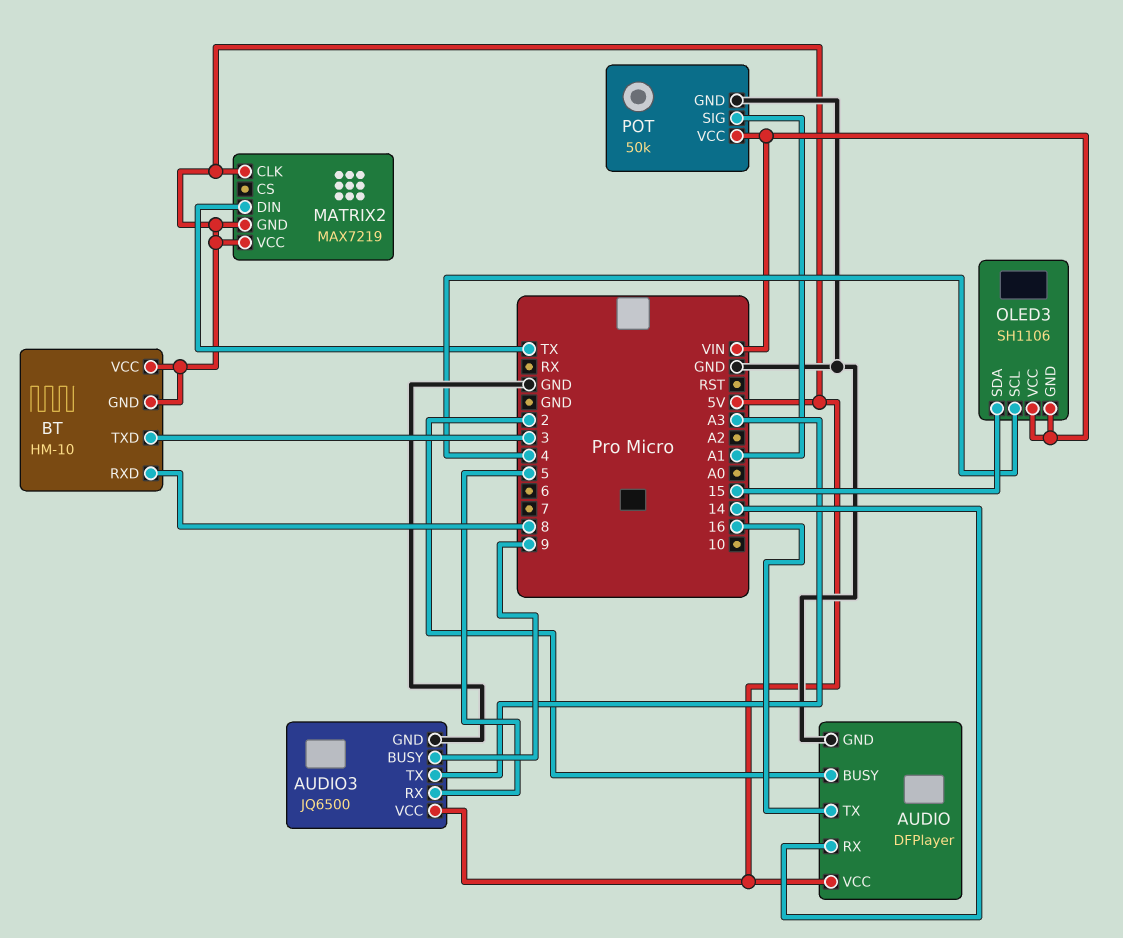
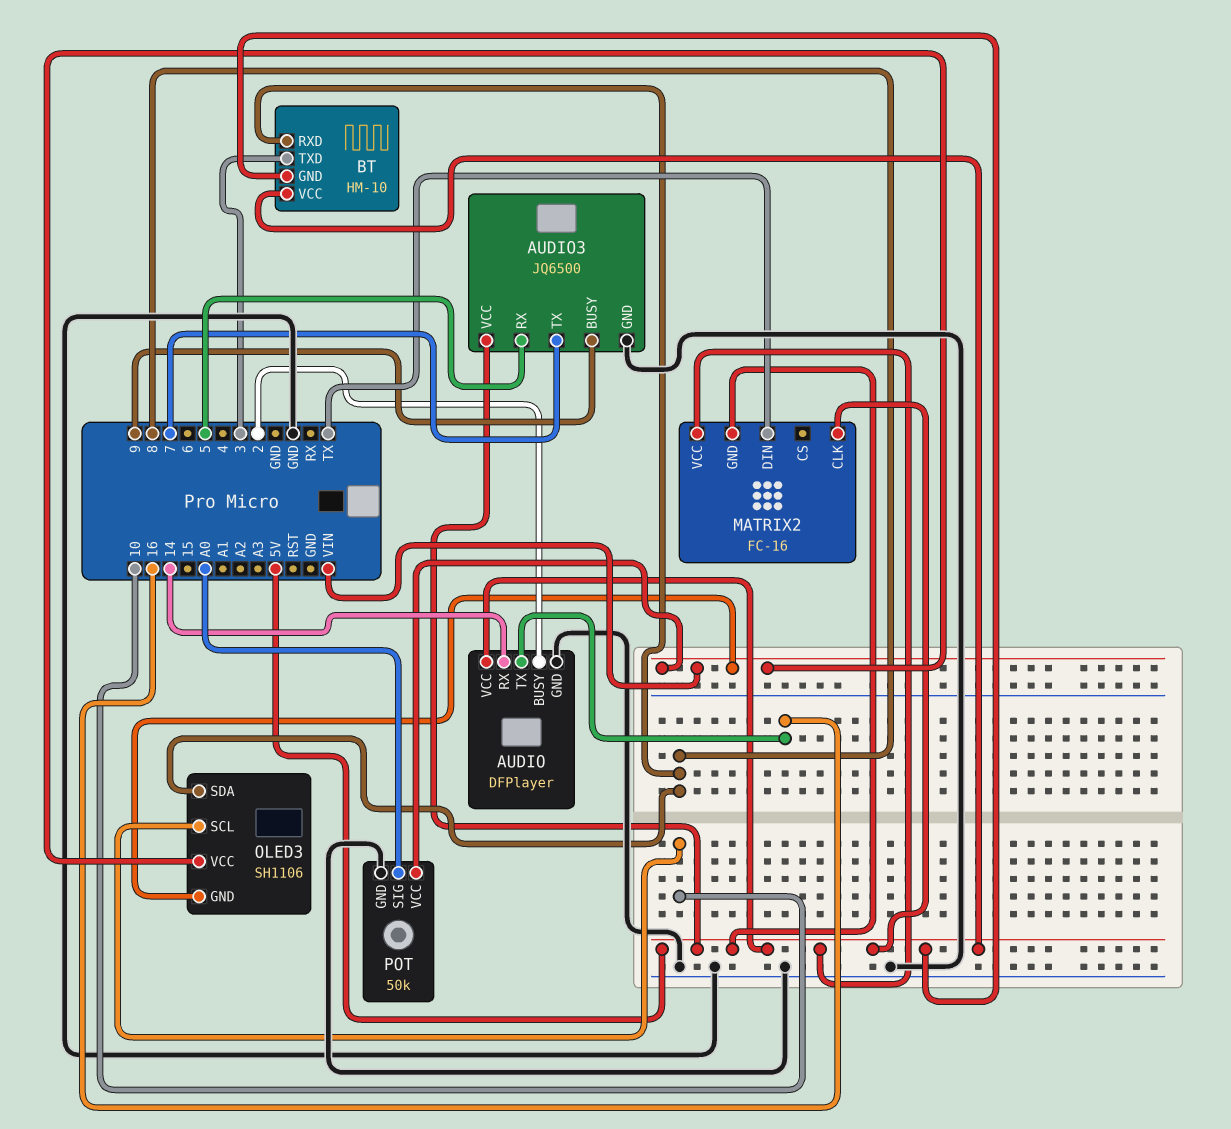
AUDIO3 pin TX: A3 -> 7
MATRIX2: MAX7219 -> FC-16
OLED3 pin SCL: 4 -> 10
OLED3 pin SDA: 15 -> 8
POT pin SIG: A1 -> A0

